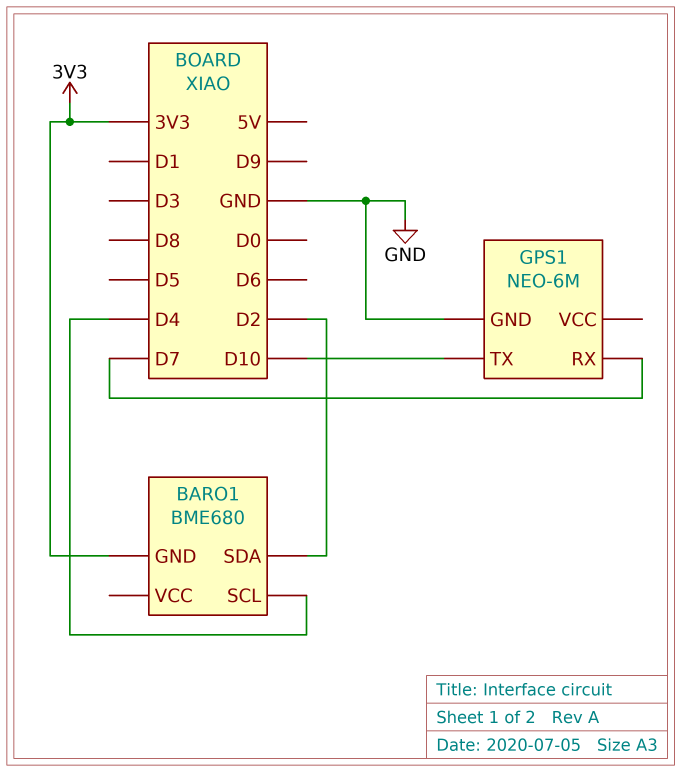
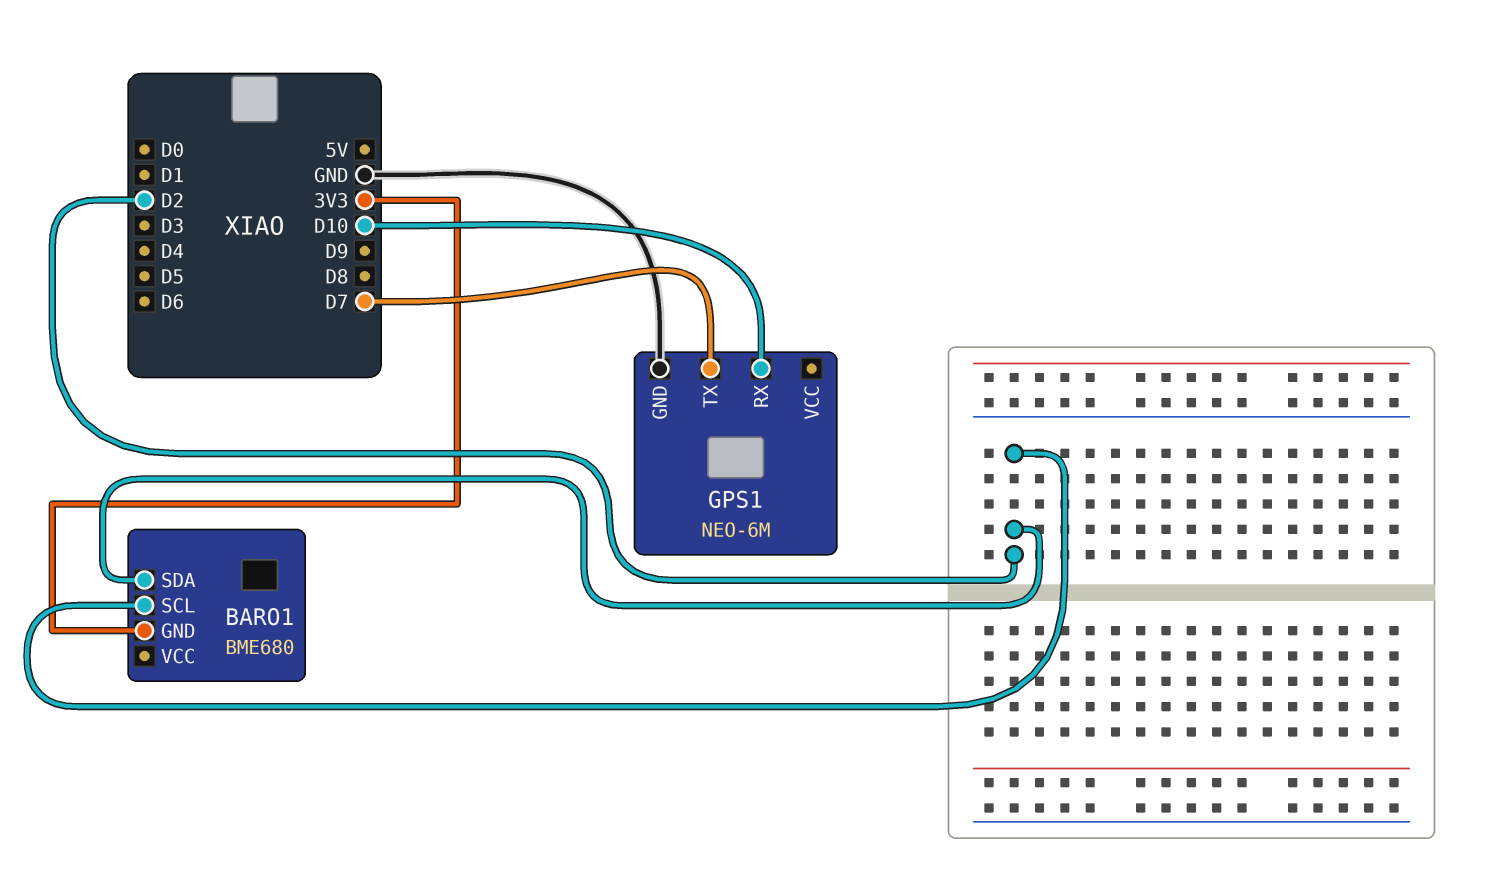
BARO1 pin SCL: D4 -> D2
GPS1 pin RX: D7 -> D10
GPS1 pin TX: D10 -> D7

